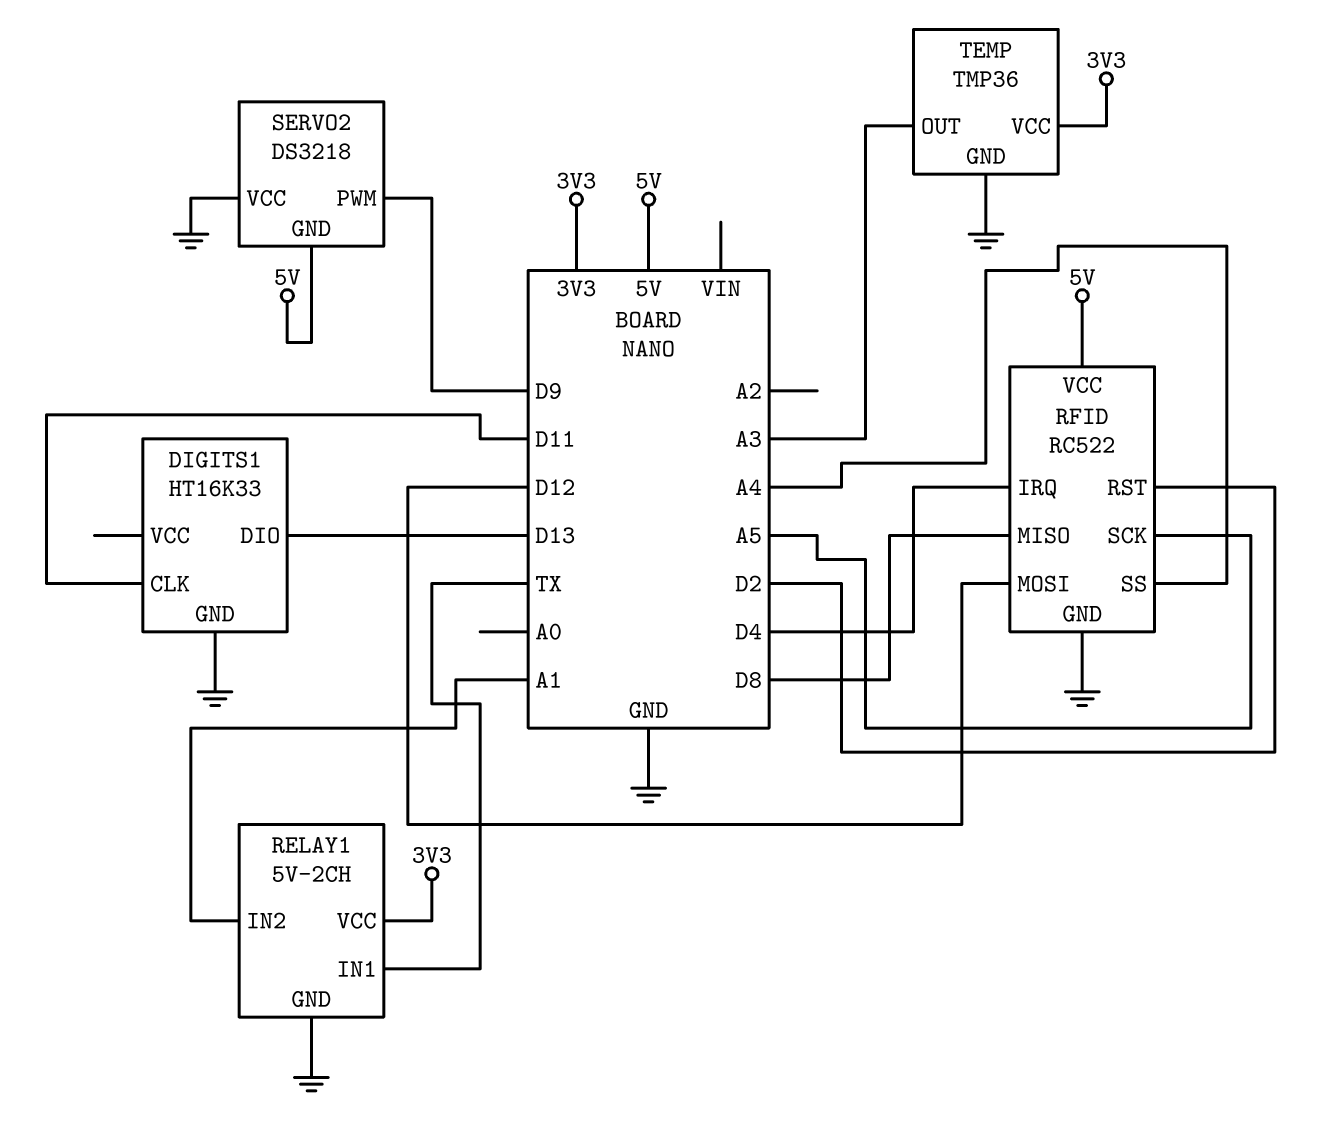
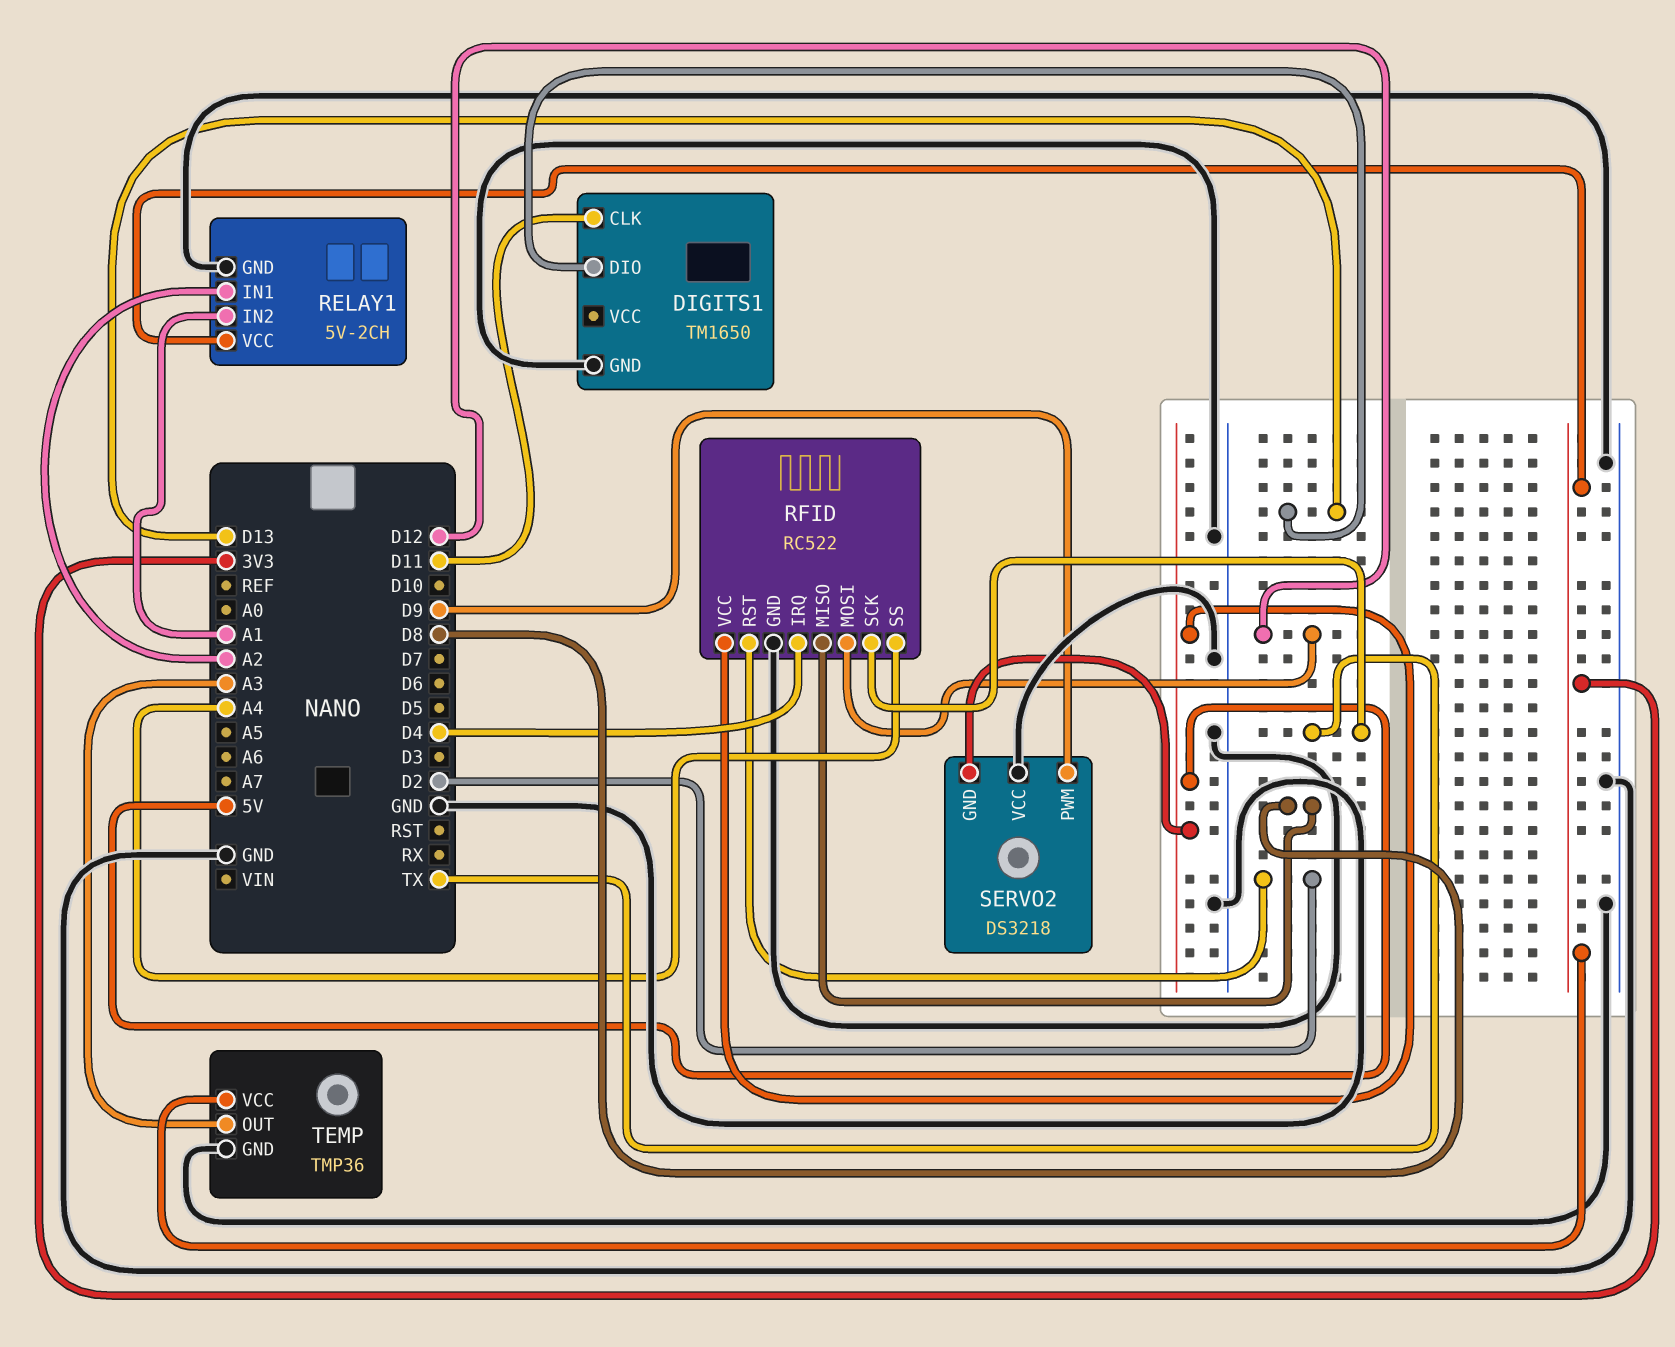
DIGITS1: HT16K33 -> TM1650
RELAY1 pin IN1: TX -> A2
RFID pin SCK: A5 -> TX

